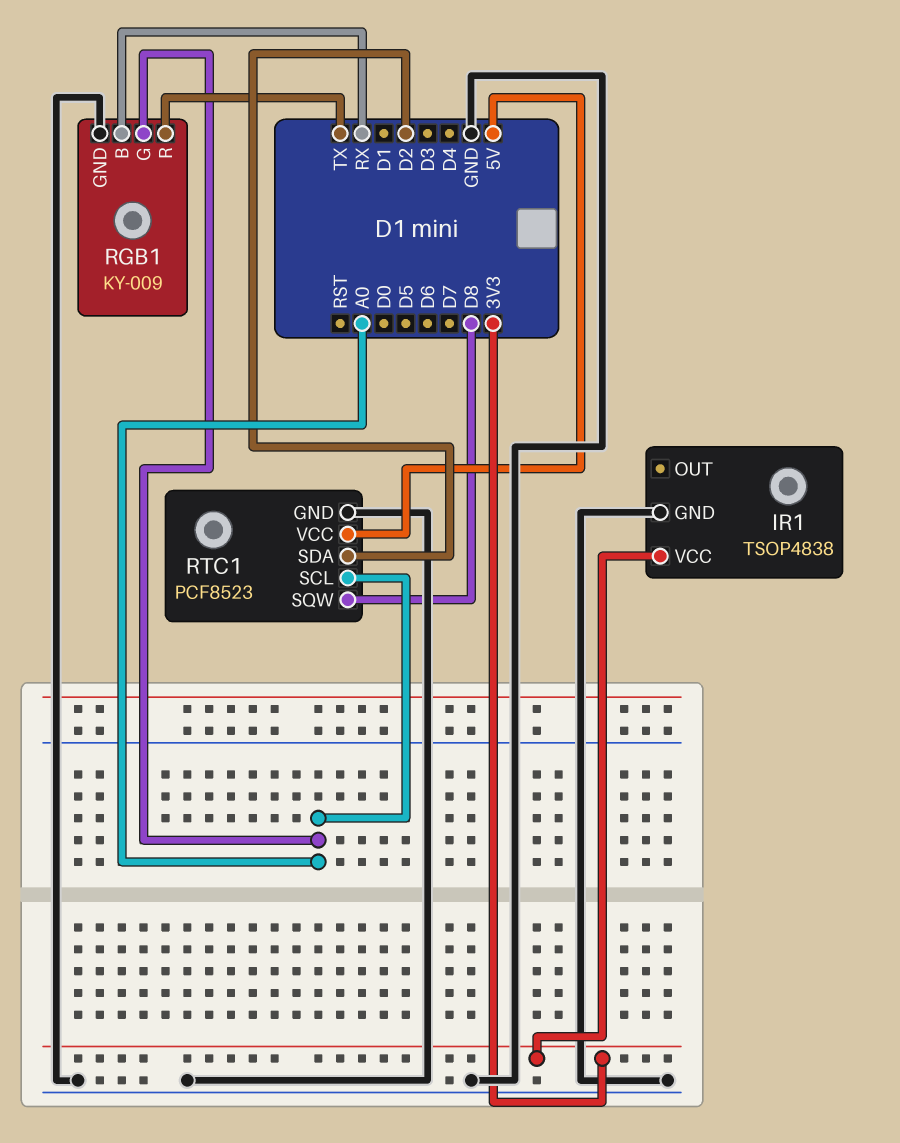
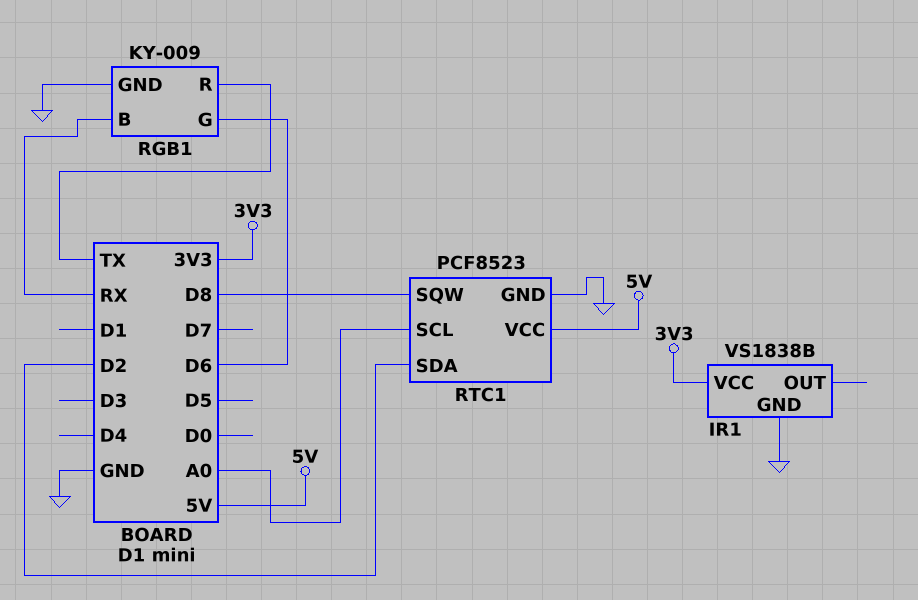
IR1: TSOP4838 -> VS1838B
RGB1 pin G: A0 -> D6

